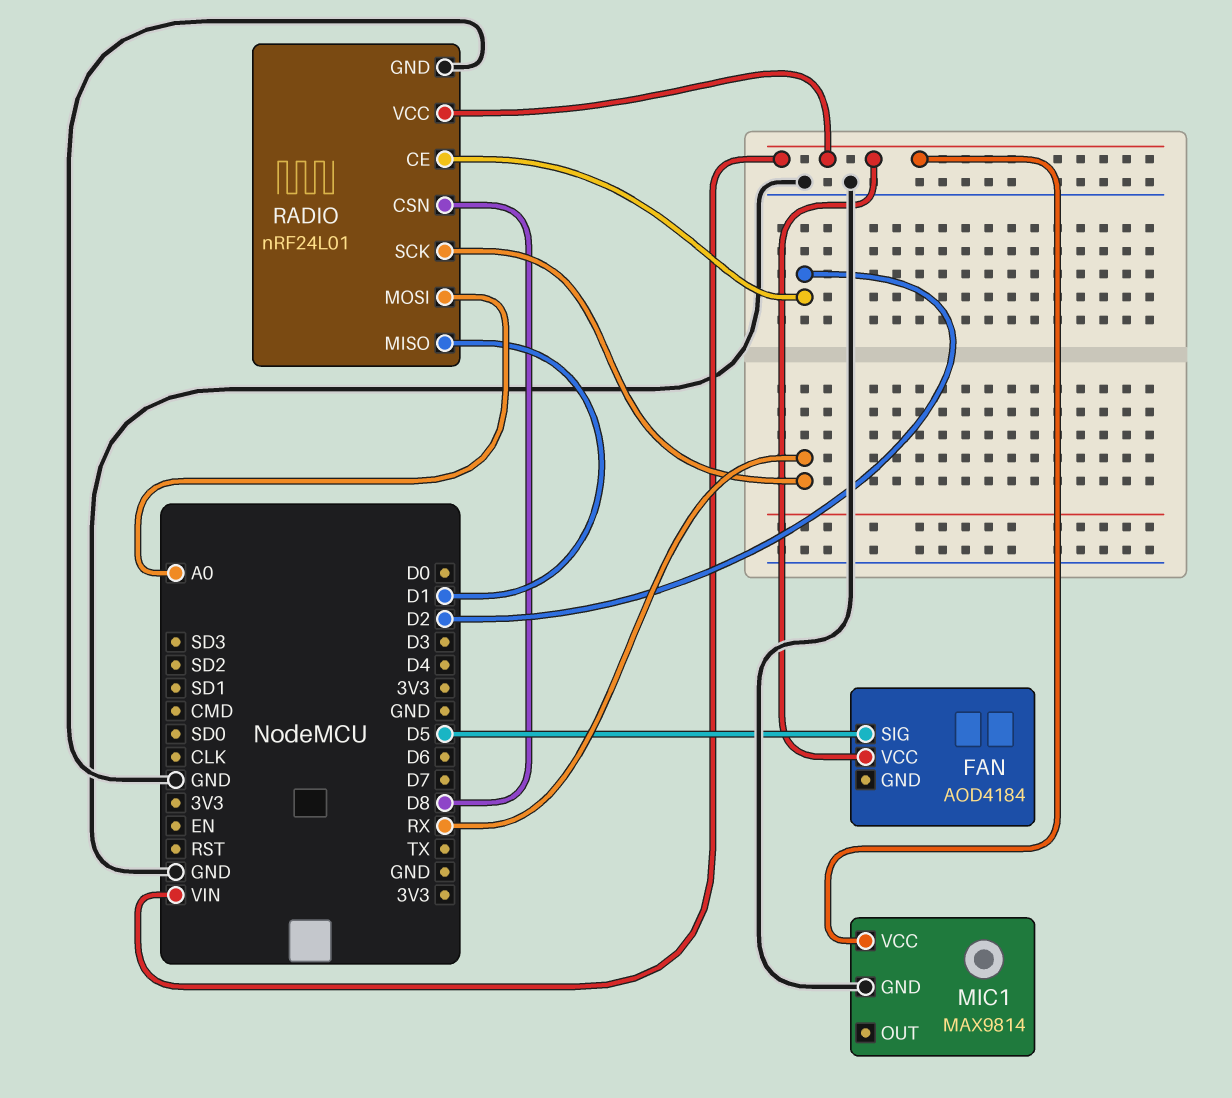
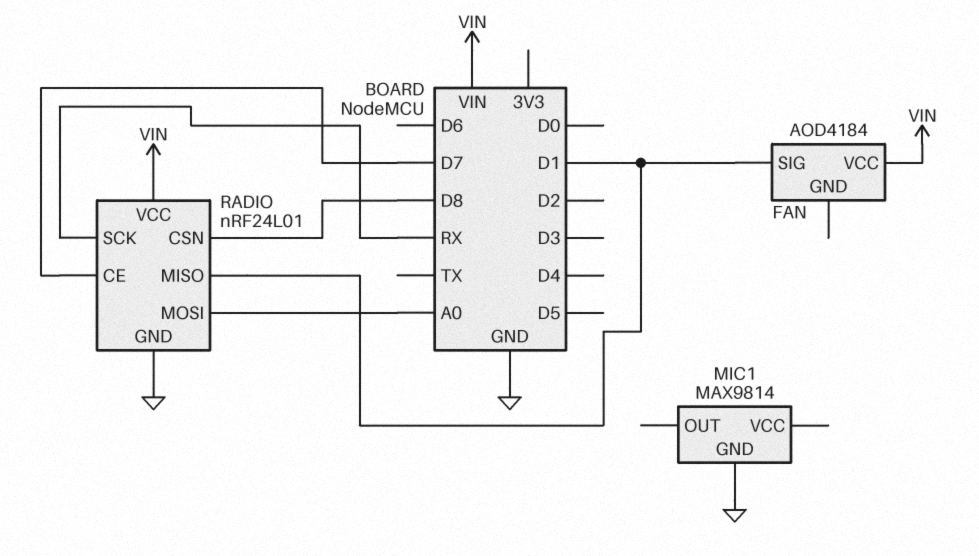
FAN pin SIG: D5 -> D1
MIC1 pin VCC: VIN -> none
RADIO pin CE: D2 -> D7

